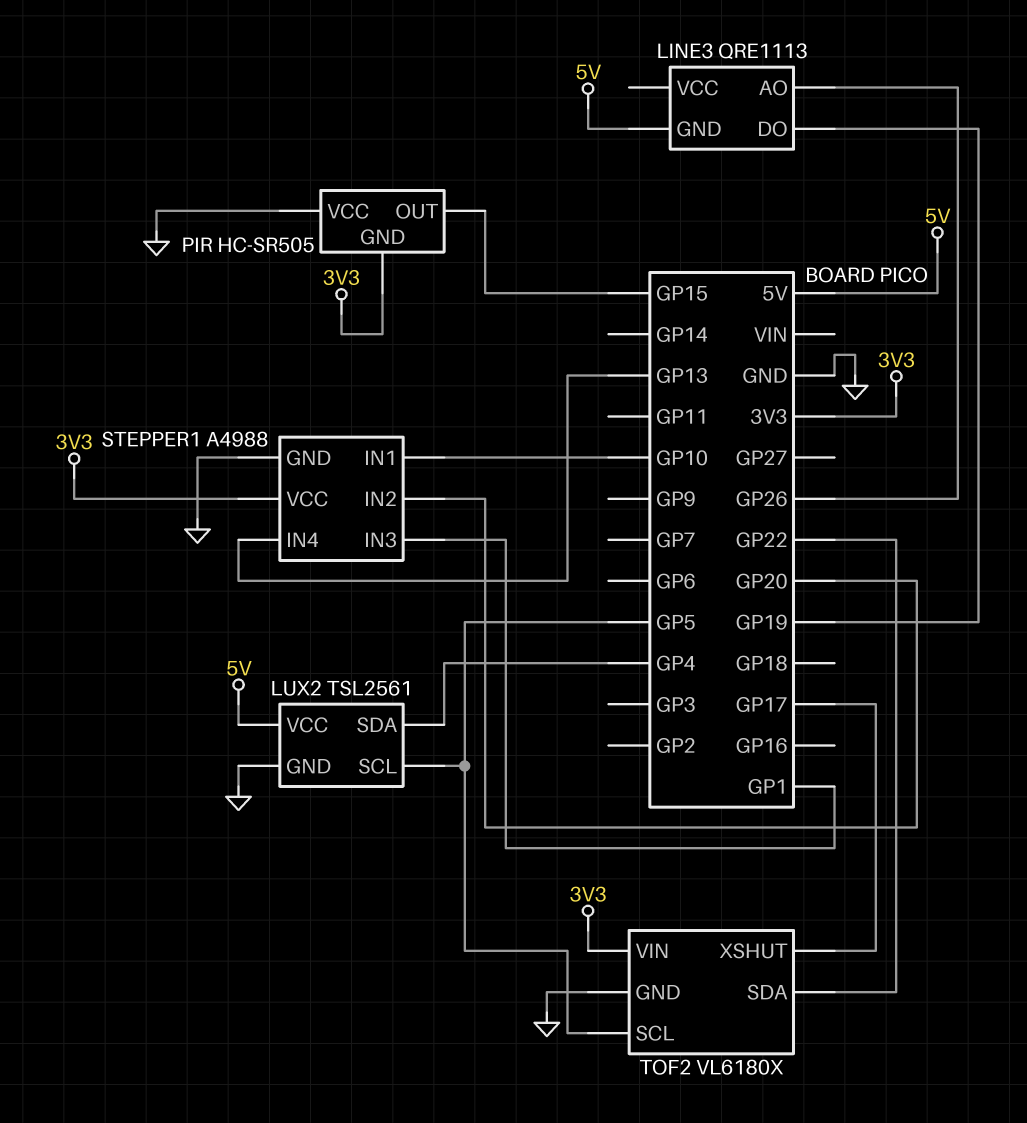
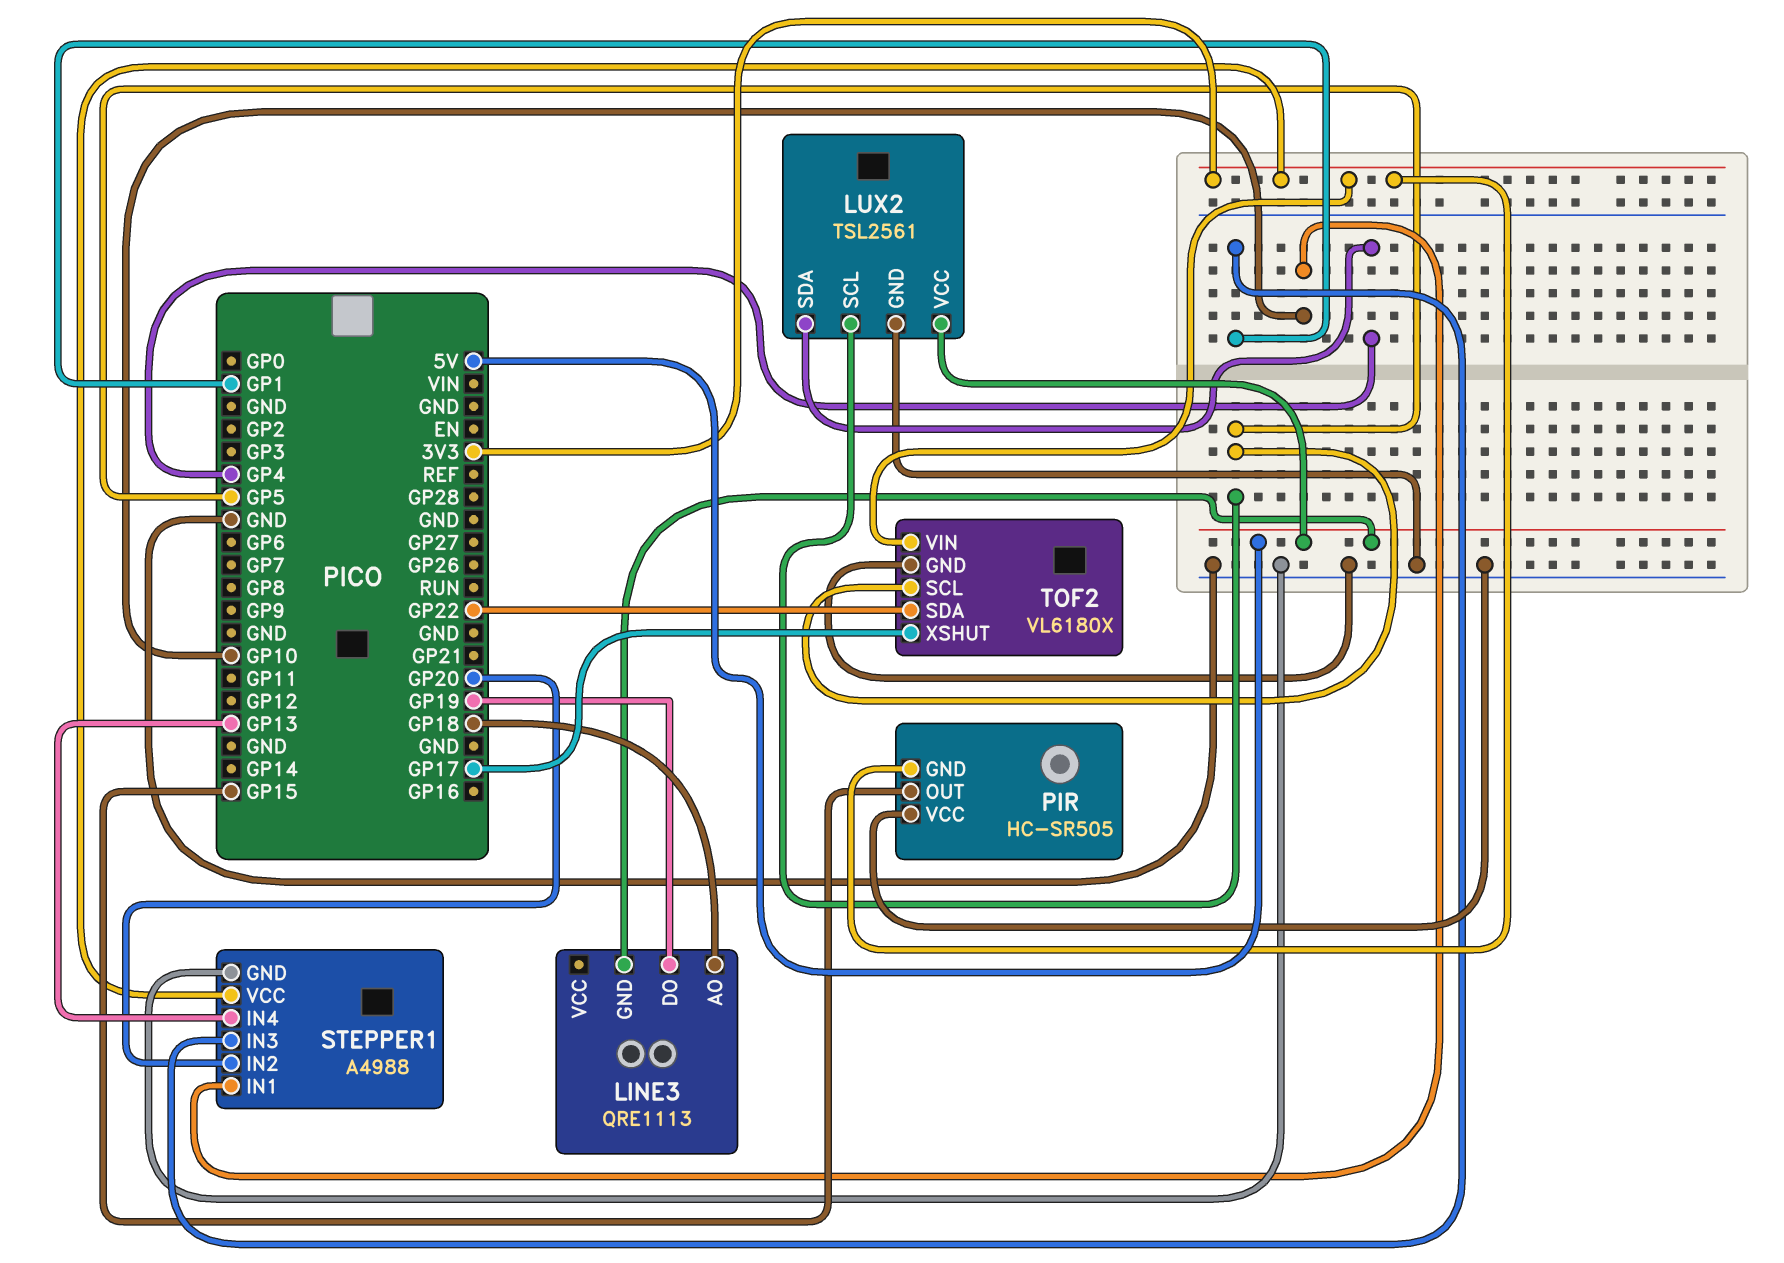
LINE3 pin AO: GP26 -> GP18

